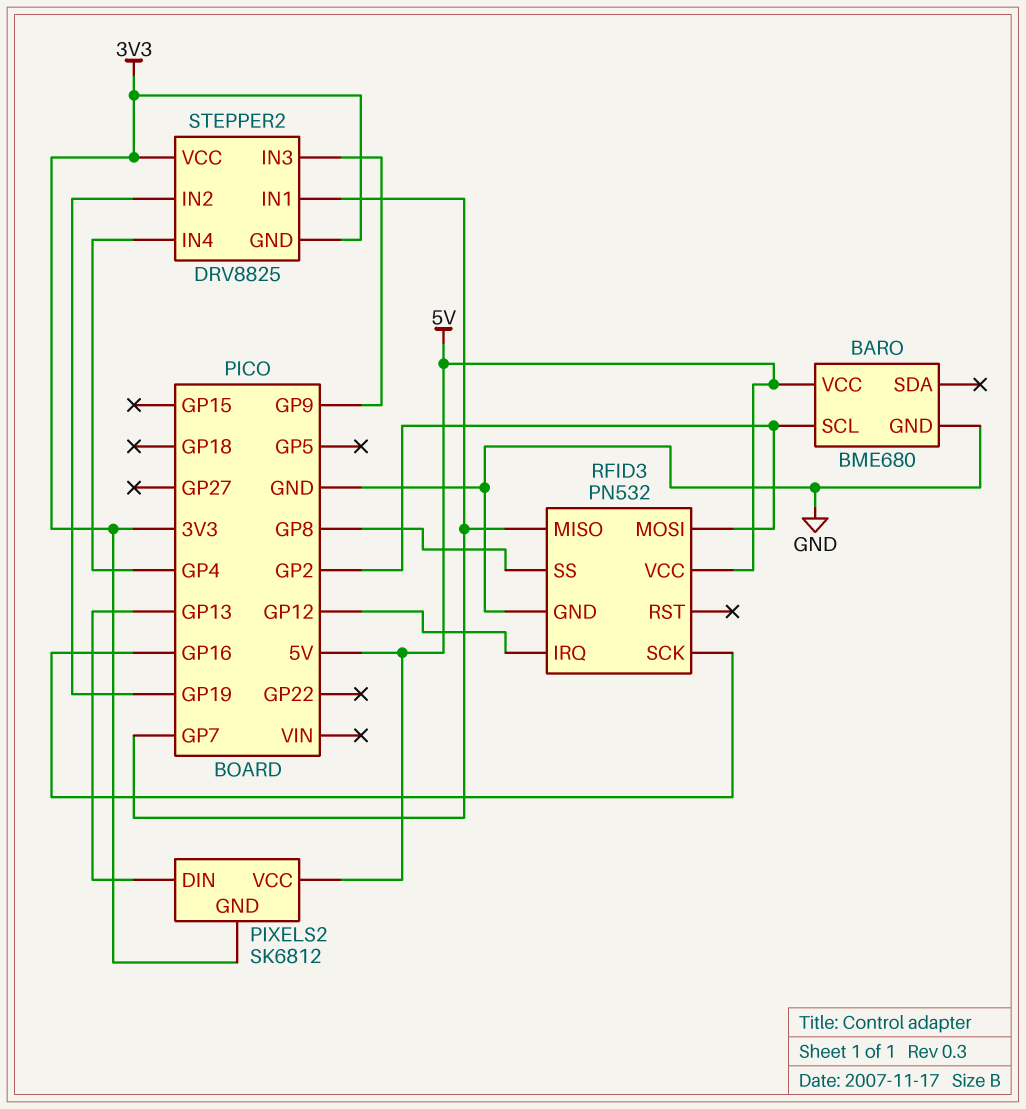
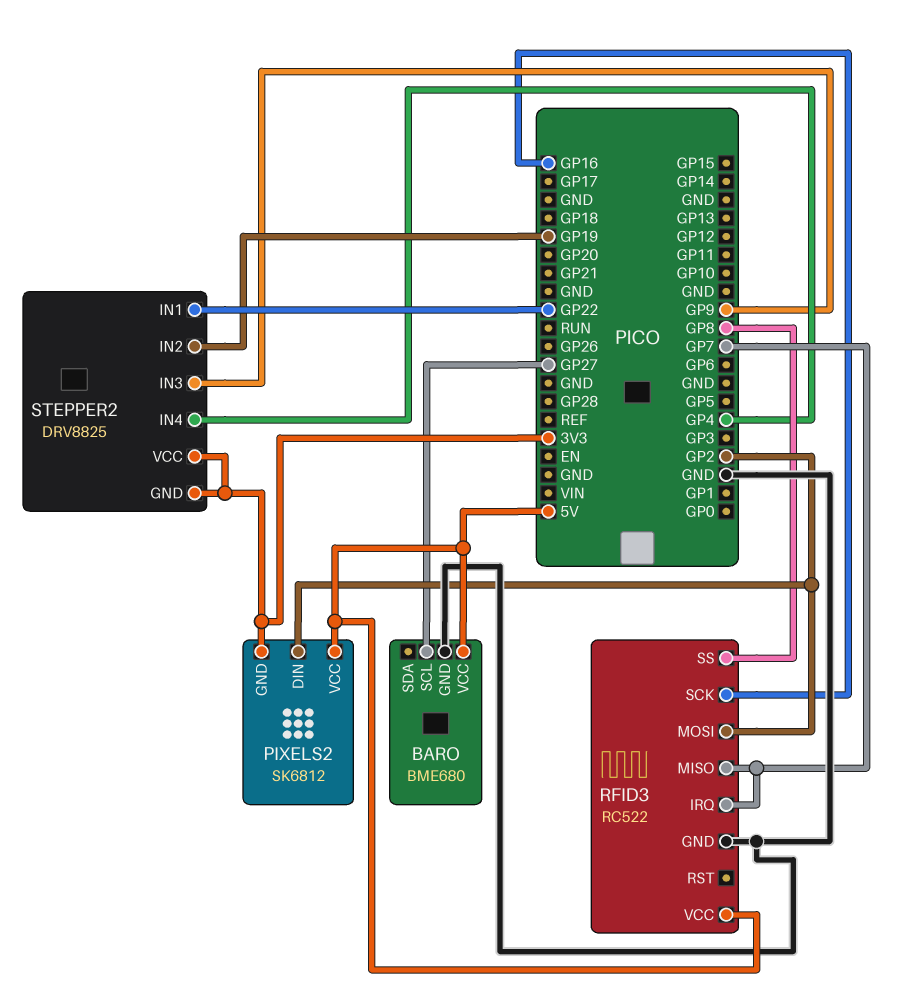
BARO pin SCL: GP2 -> GP27
PIXELS2 pin DIN: GP13 -> GP2
RFID3: PN532 -> RC522
RFID3 pin IRQ: GP12 -> GP7
STEPPER2 pin IN1: GP7 -> GP22

